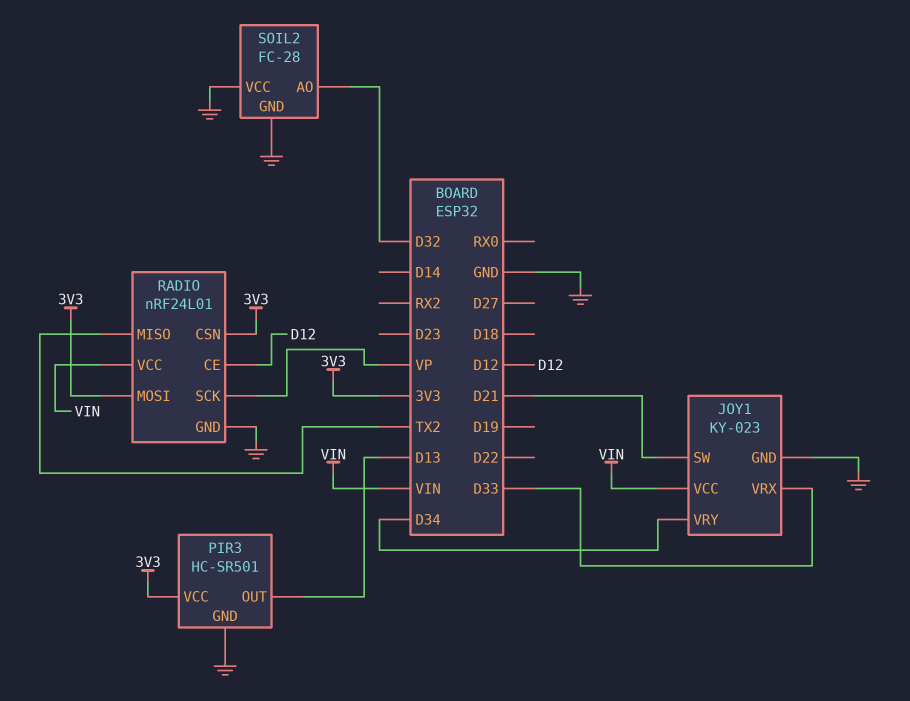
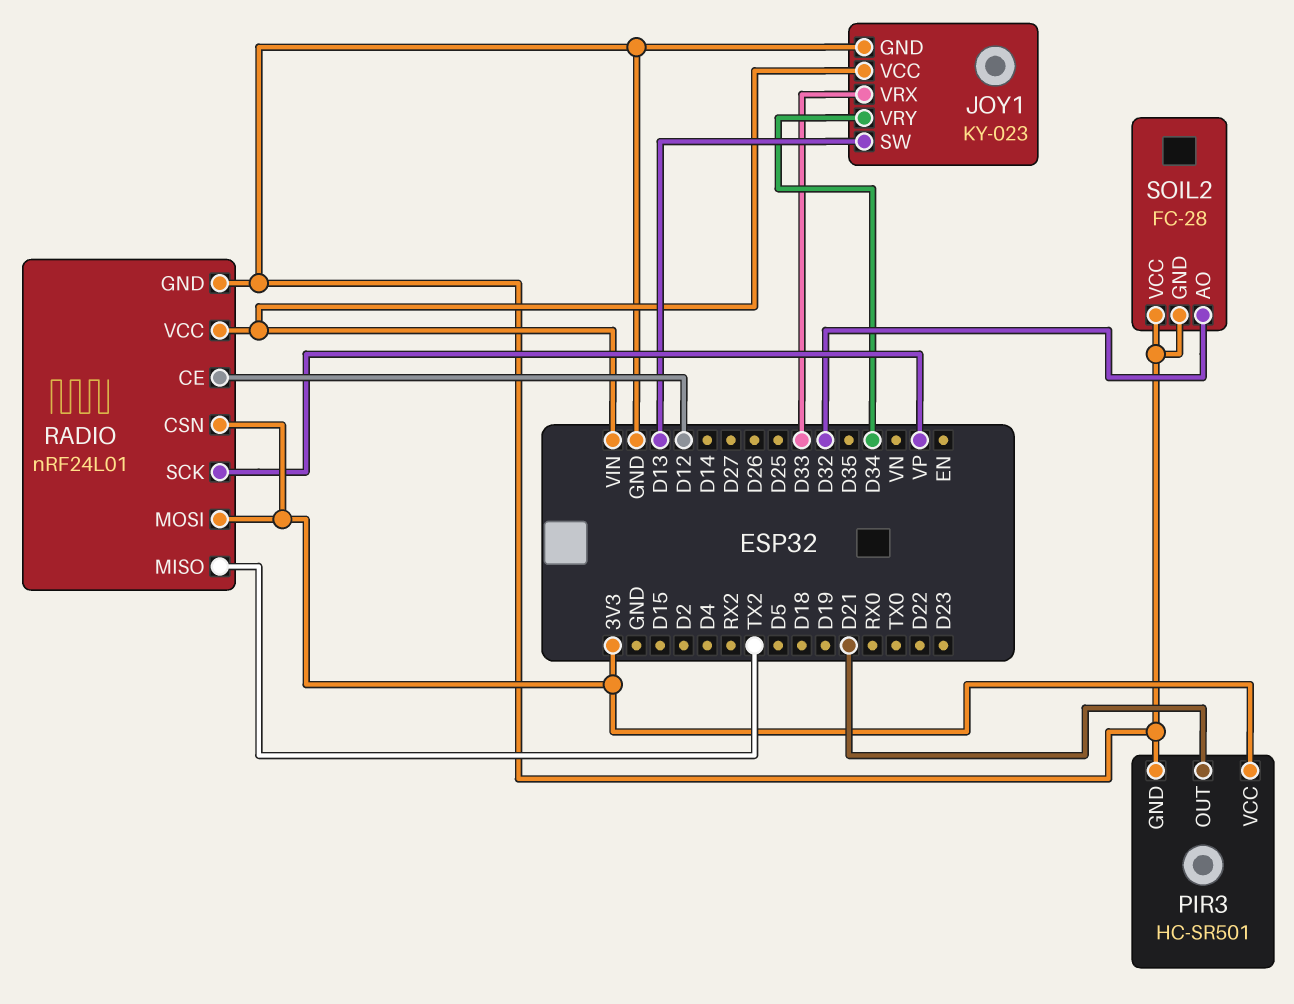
JOY1 pin SW: D21 -> D13
PIR3 pin OUT: D13 -> D21

